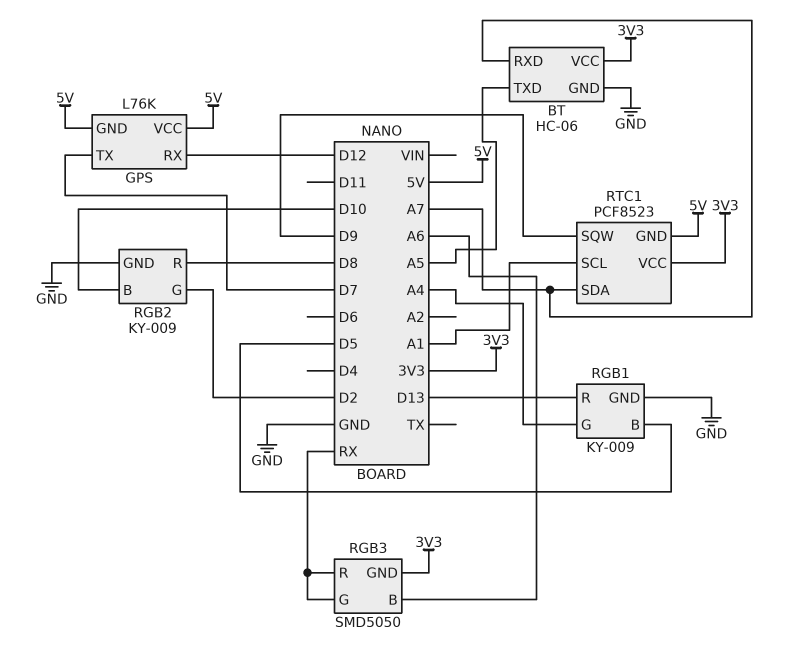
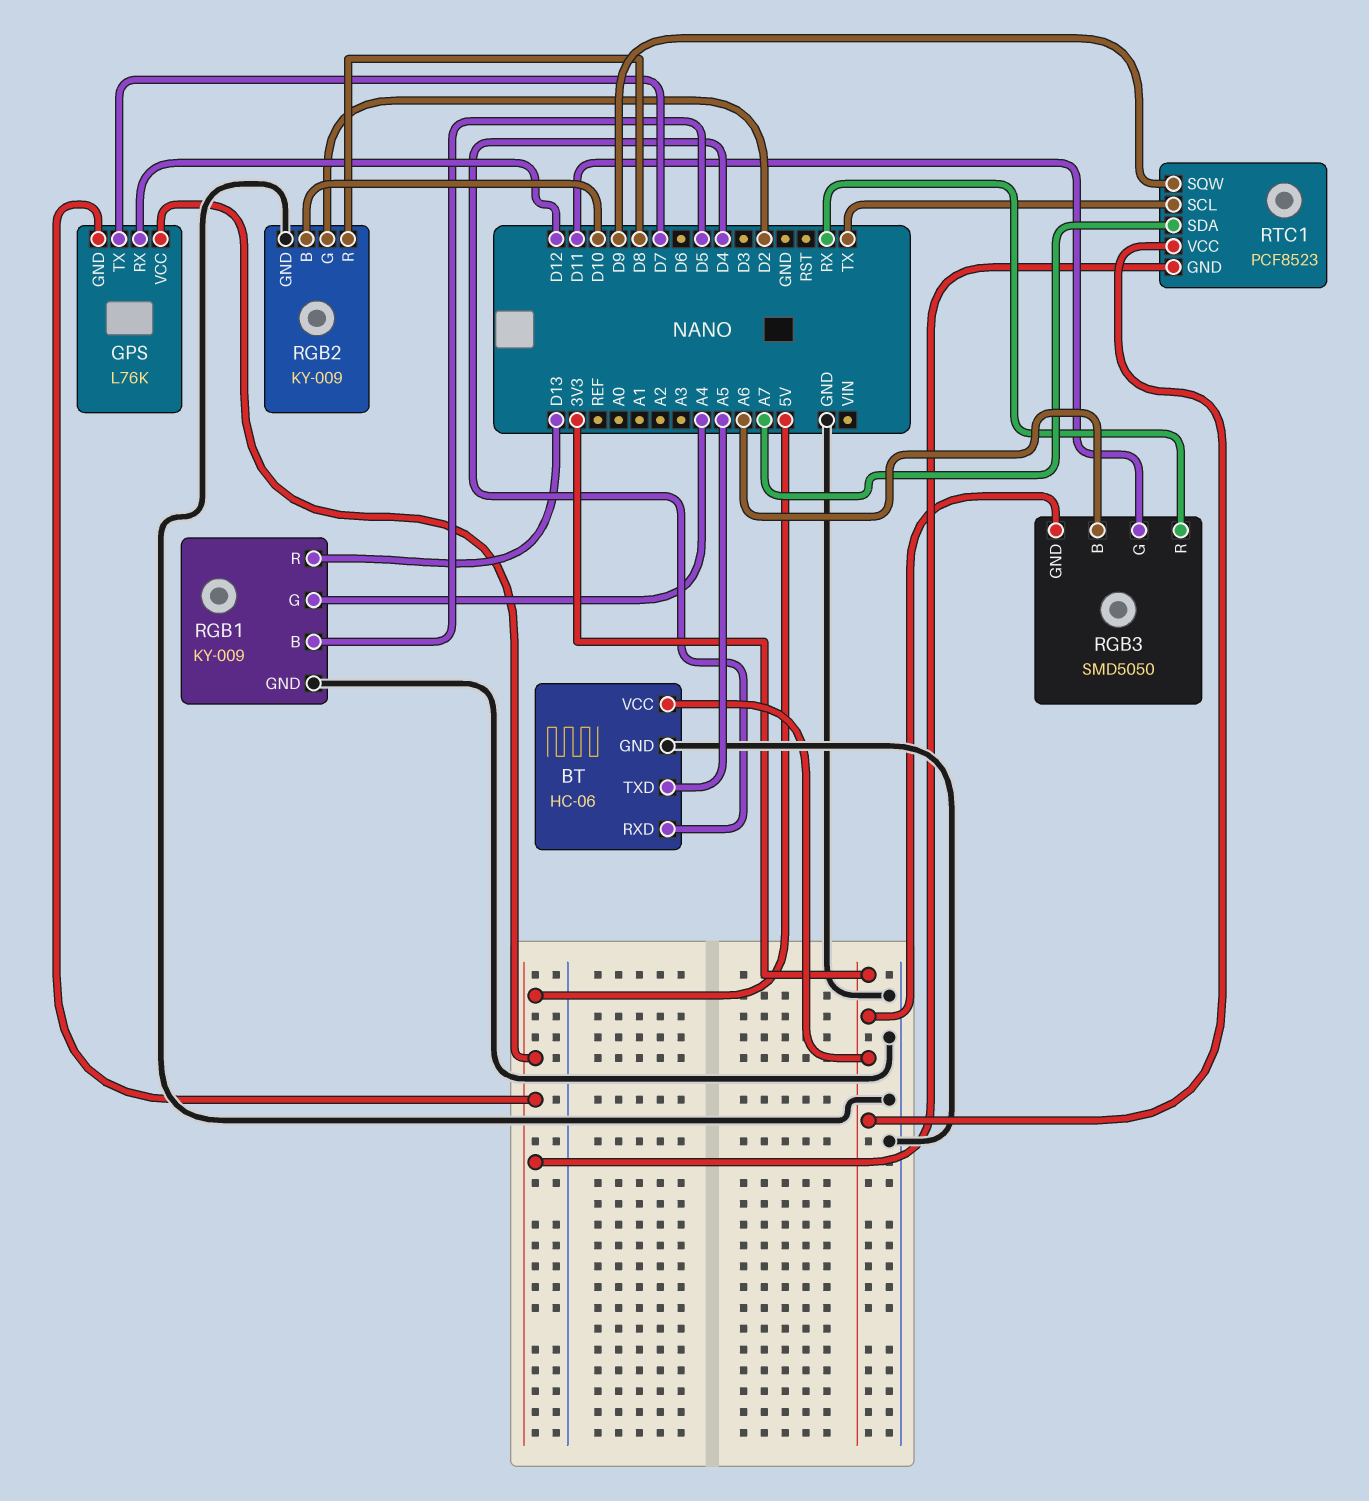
BT pin RXD: A7 -> D4
RGB3 pin G: RX -> D11
RTC1 pin SCL: A1 -> TX

